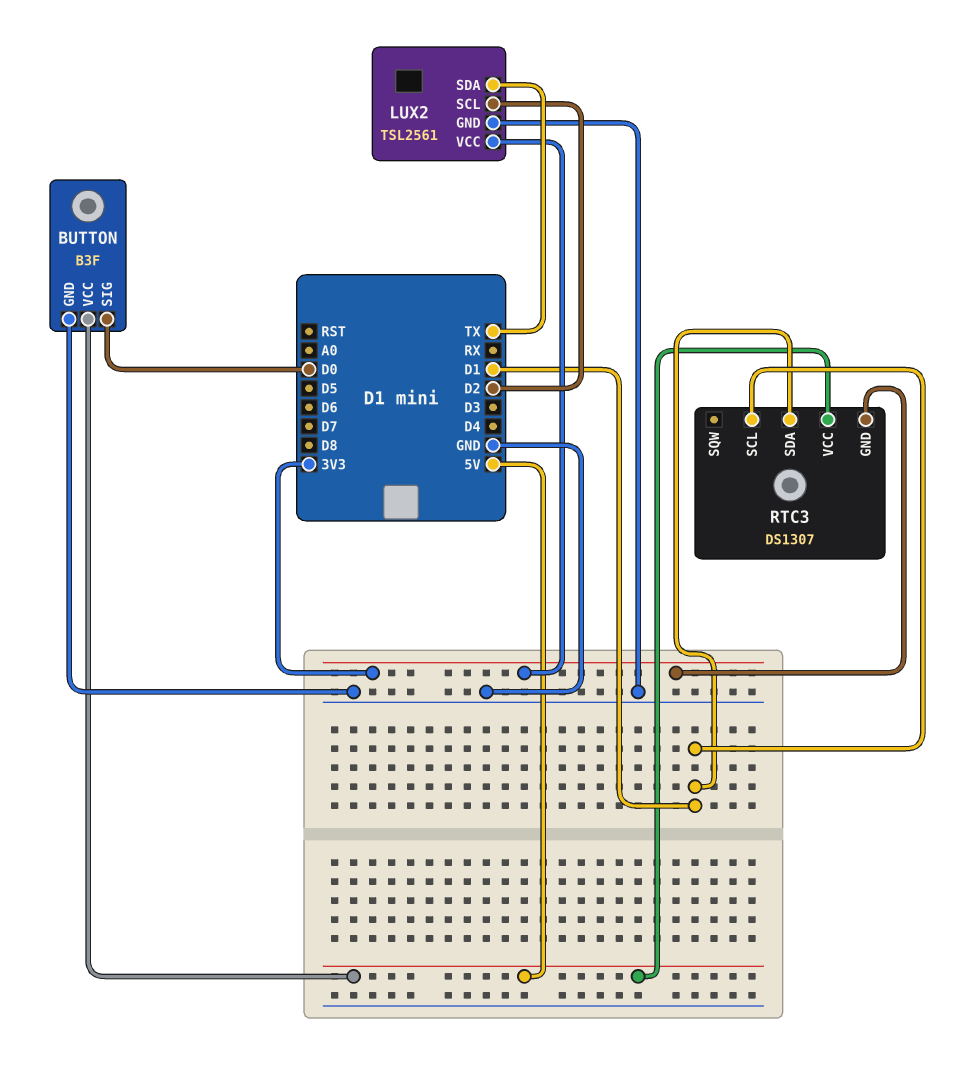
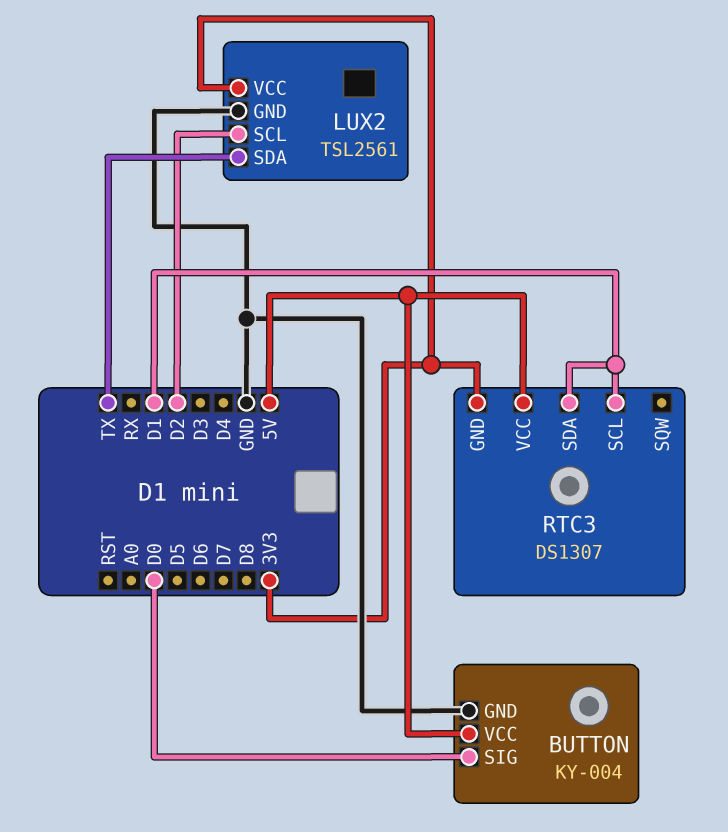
BUTTON: B3F -> KY-004

